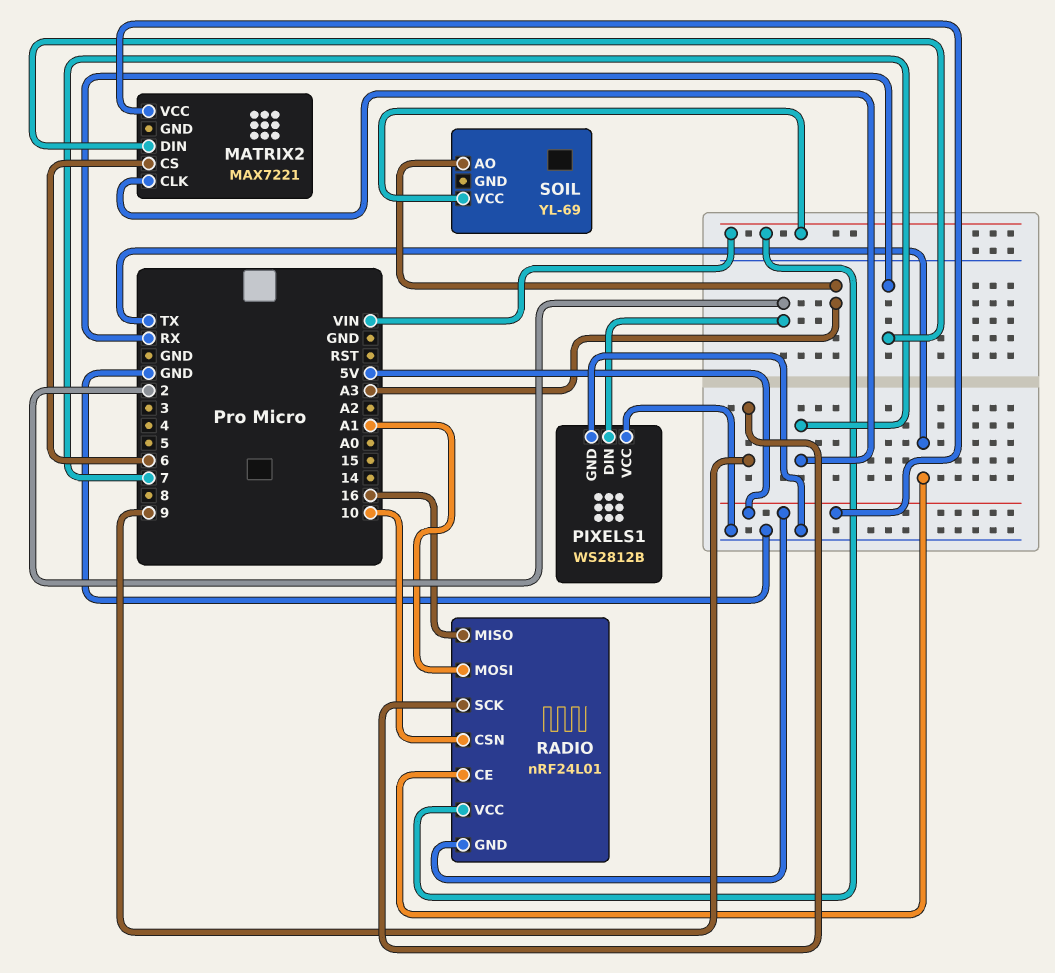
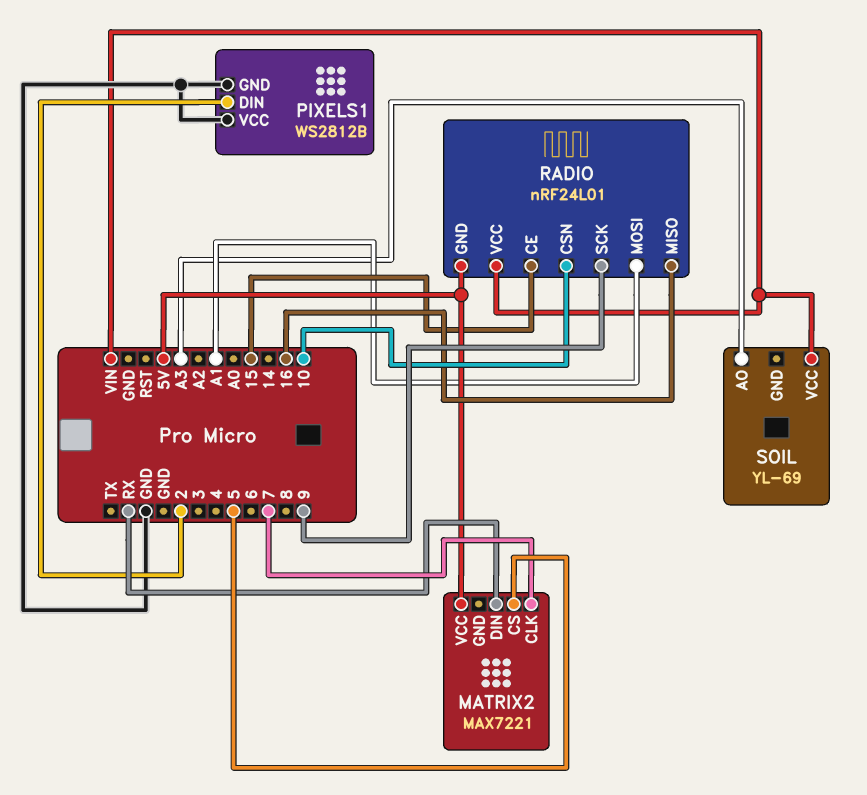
MATRIX2 pin CS: 6 -> 5
RADIO pin CE: TX -> 15

